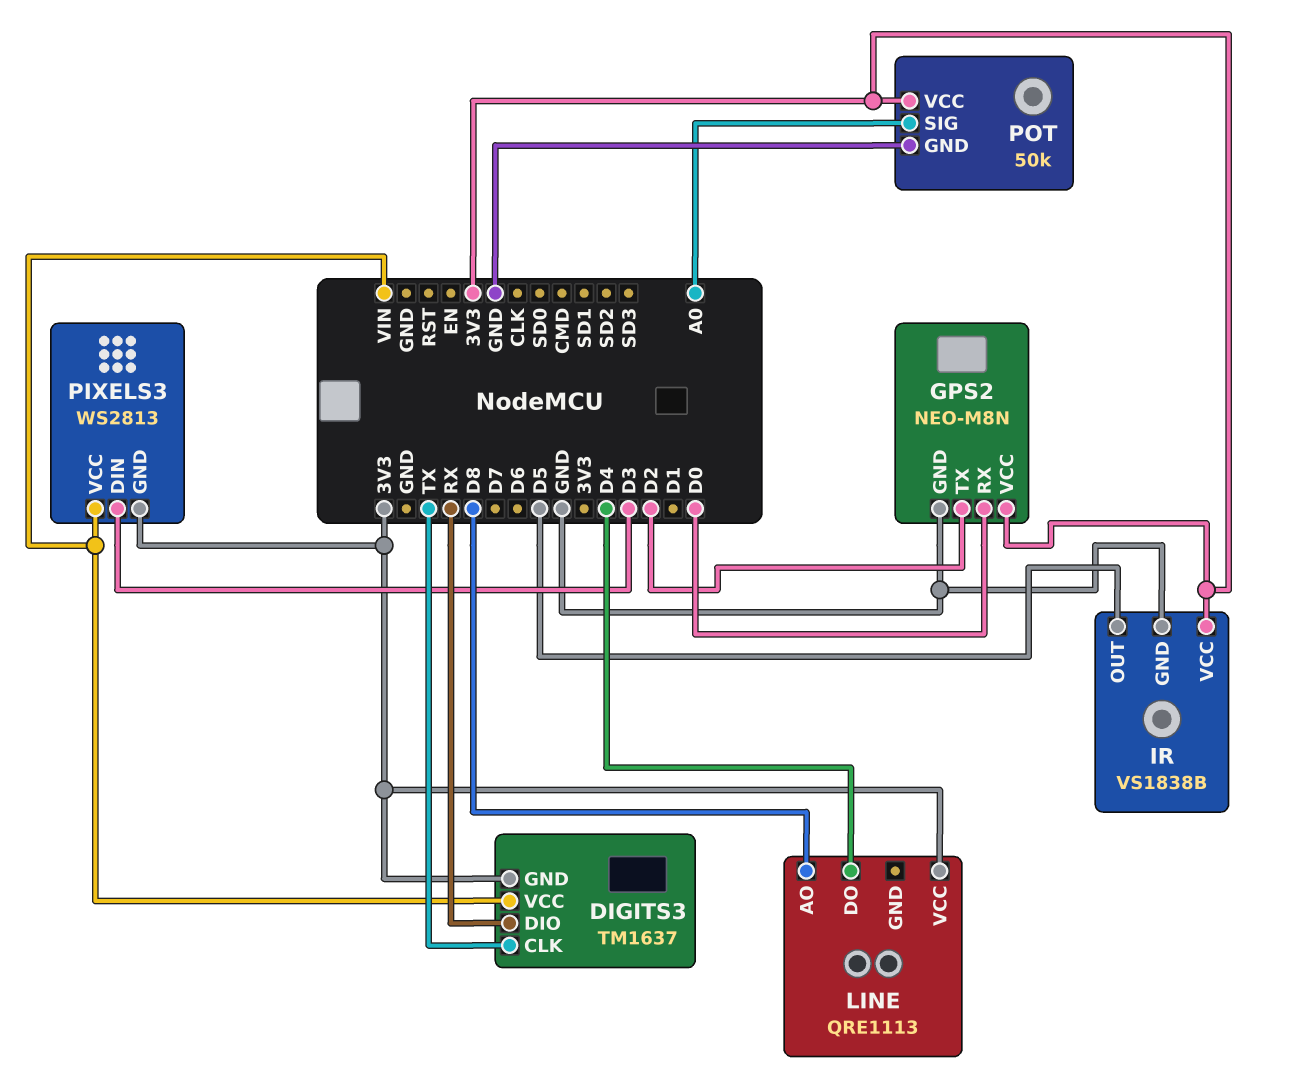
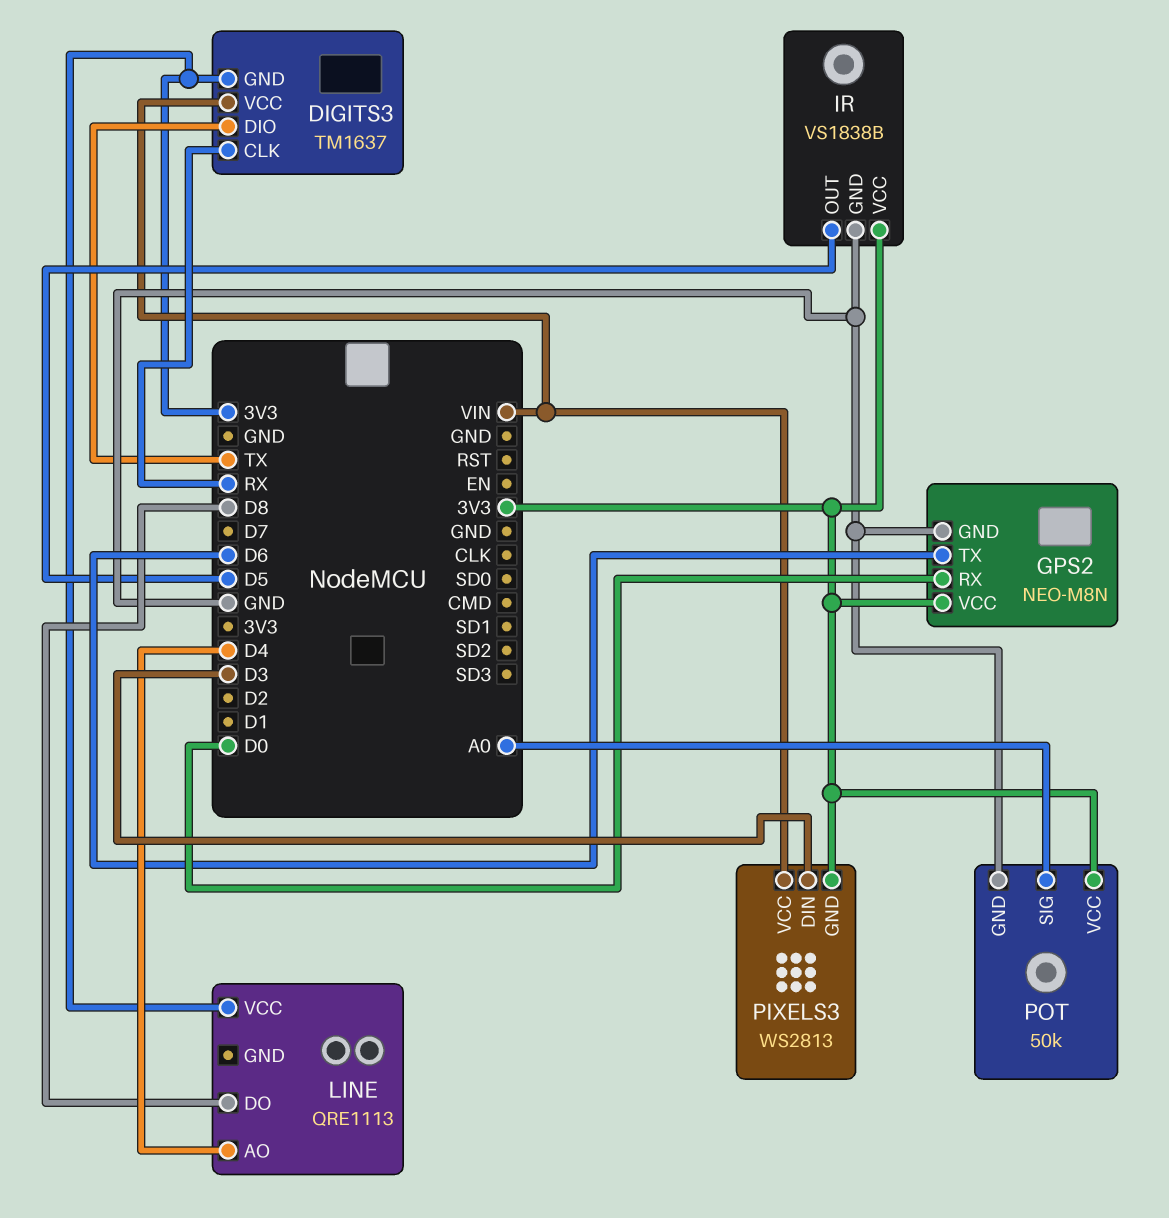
DIGITS3 pin CLK: TX -> RX
DIGITS3 pin DIO: RX -> TX
GPS2 pin TX: D2 -> D6
LINE pin AO: D8 -> D4
LINE pin DO: D4 -> D8

